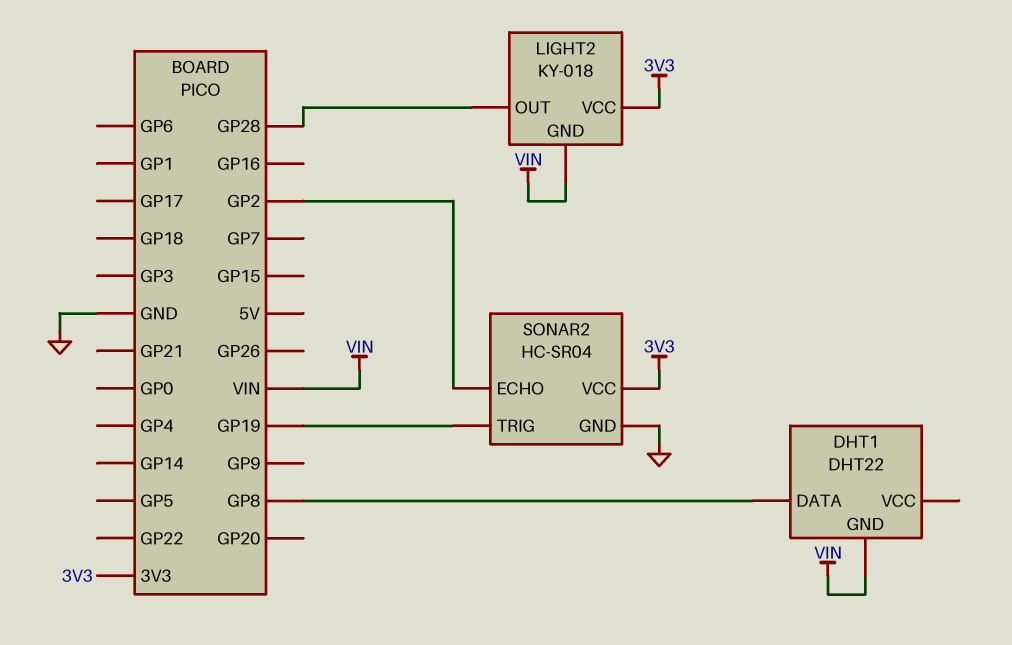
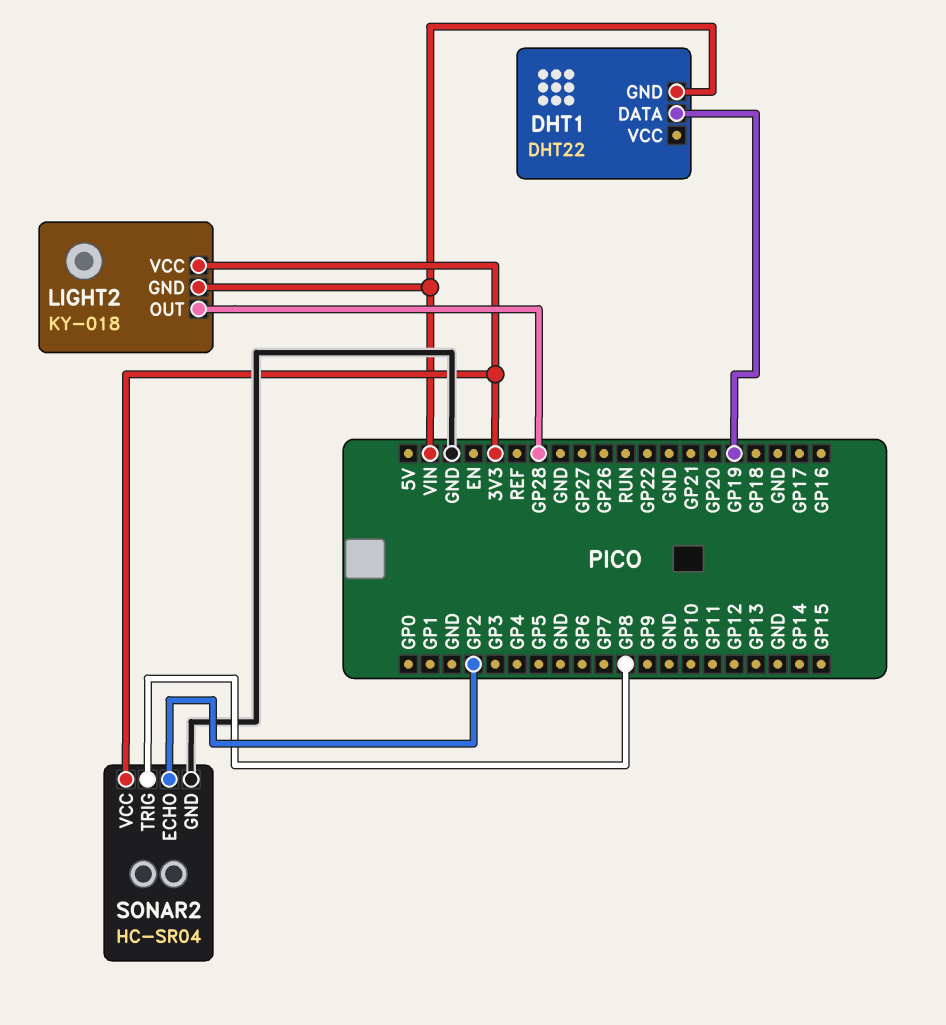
DHT1 pin DATA: GP8 -> GP19
SONAR2 pin TRIG: GP19 -> GP8

